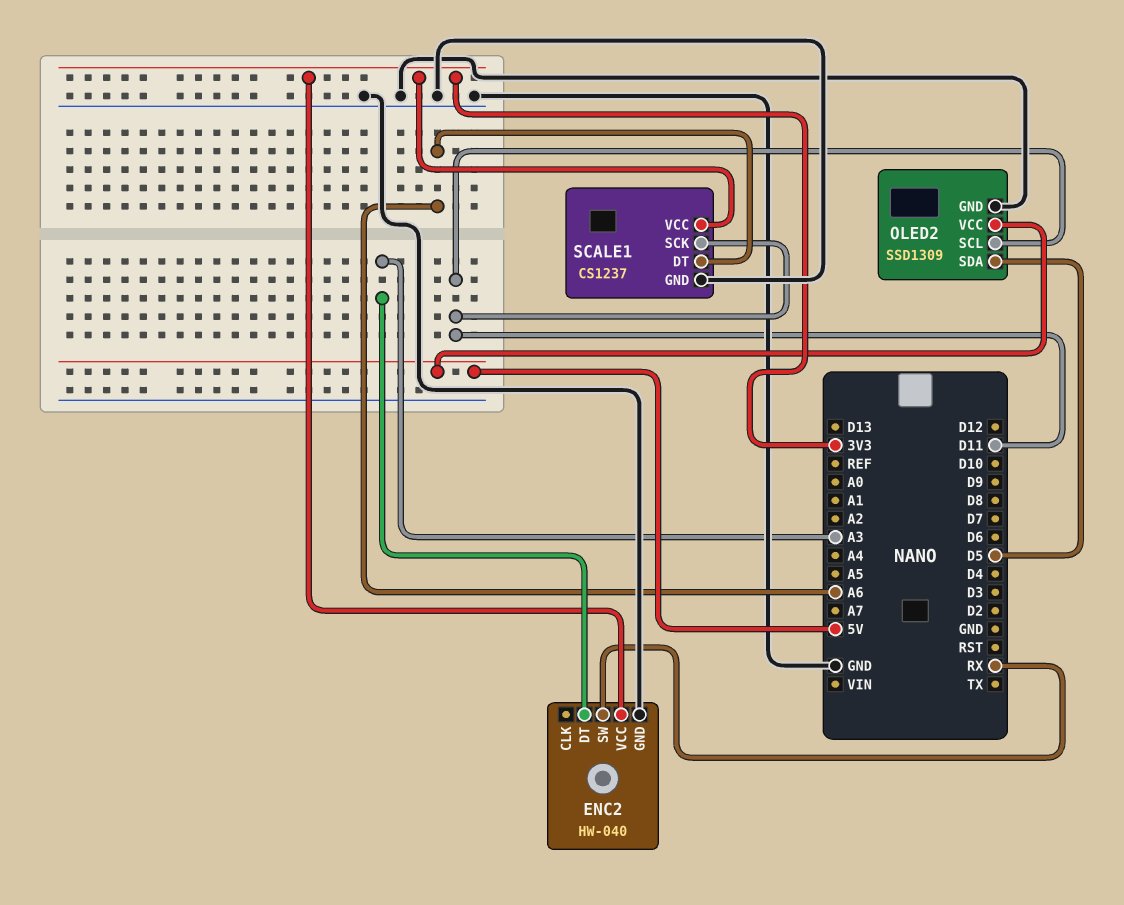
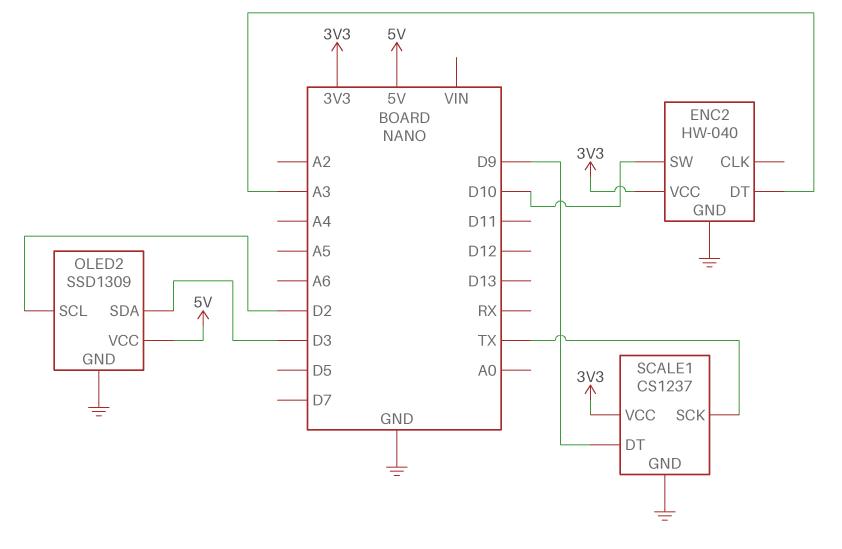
ENC2 pin SW: RX -> D10
OLED2 pin SCL: D11 -> D2
OLED2 pin SDA: D5 -> D3
SCALE1 pin DT: A6 -> D9
SCALE1 pin SCK: D11 -> TX

